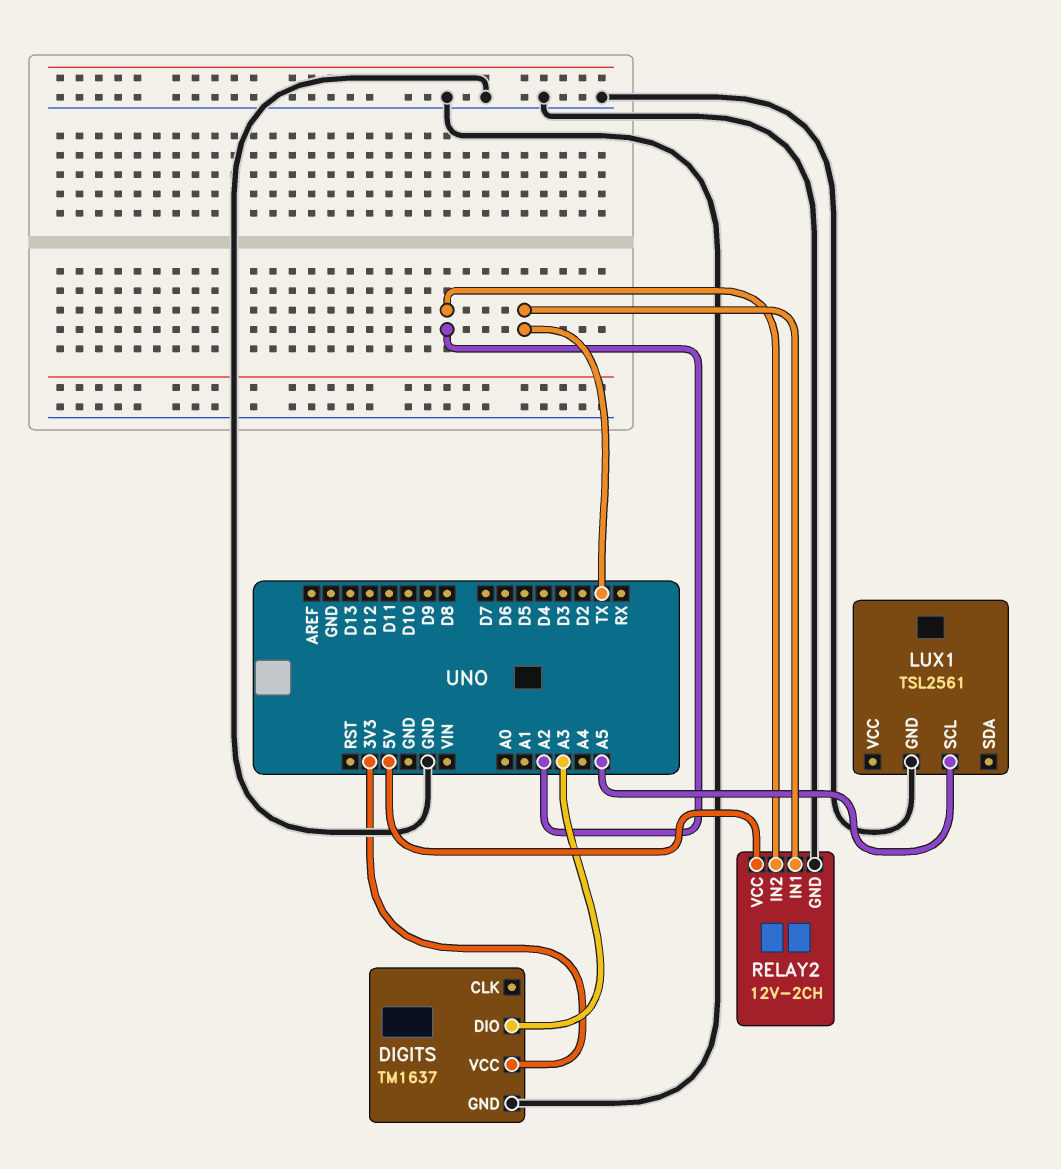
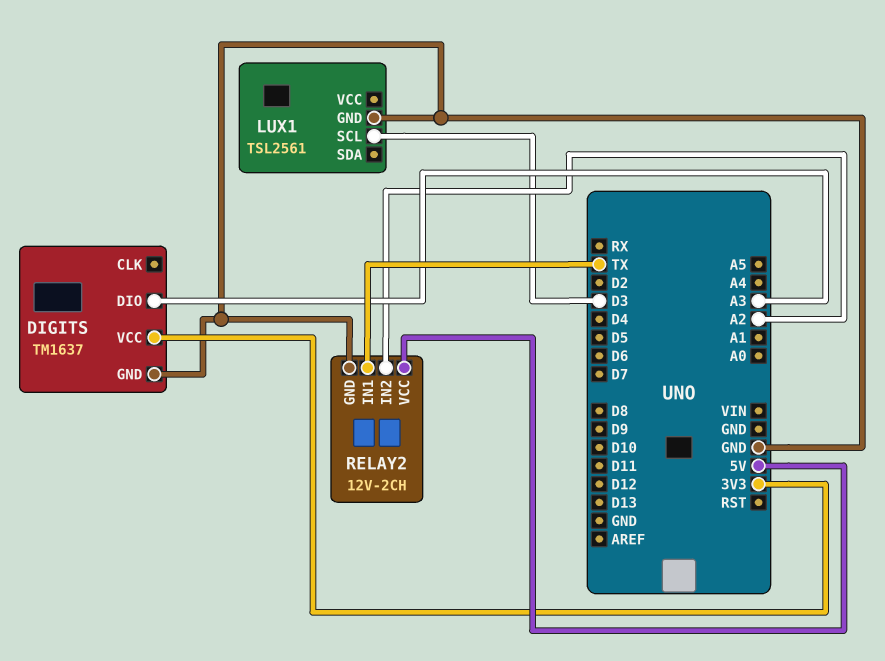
LUX1 pin SCL: A5 -> D3

